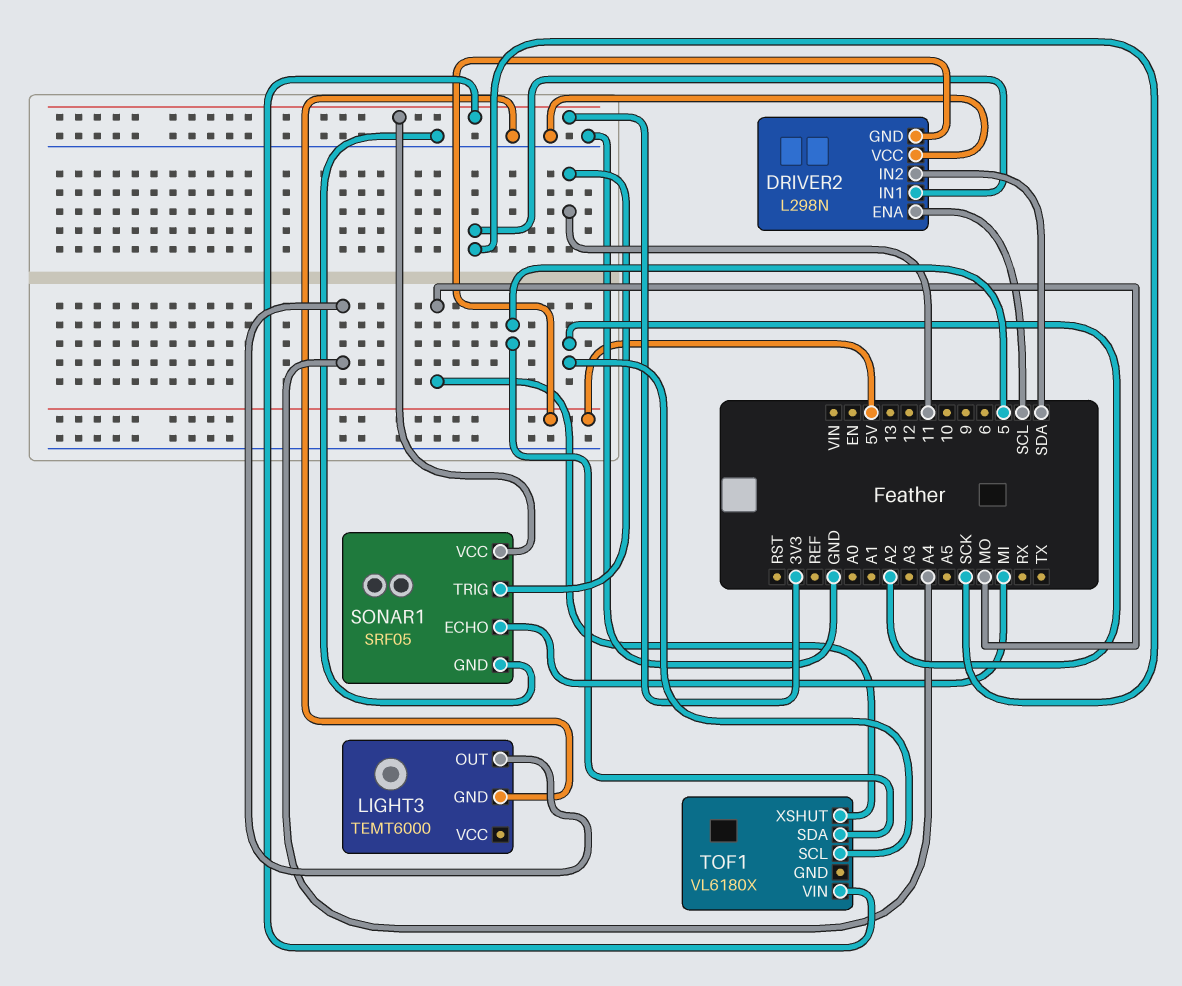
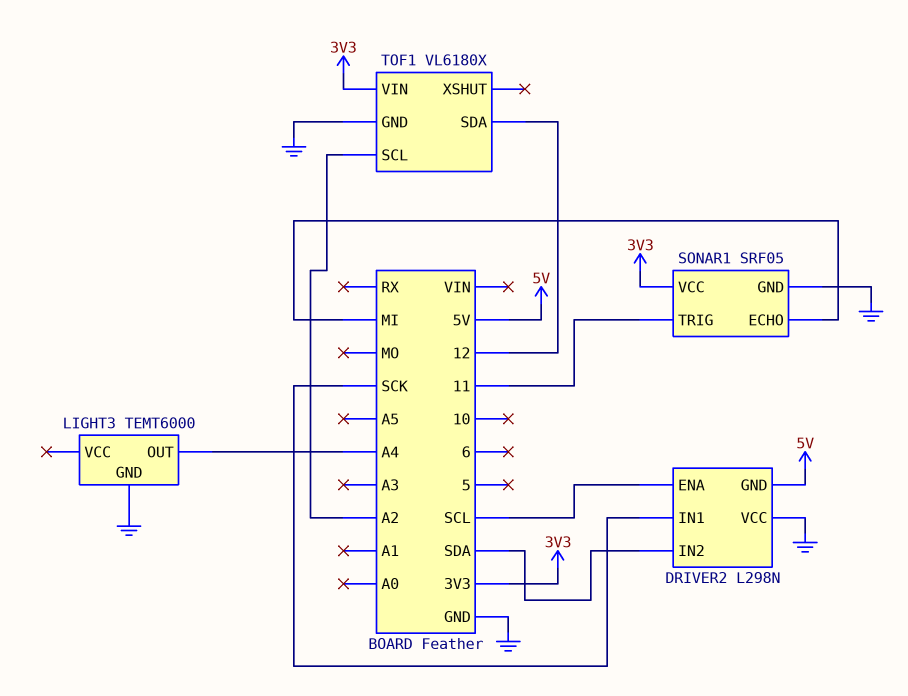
TOF1 pin GND: none -> GND
TOF1 pin SDA: 5 -> 12
TOF1 pin XSHUT: MO -> none

